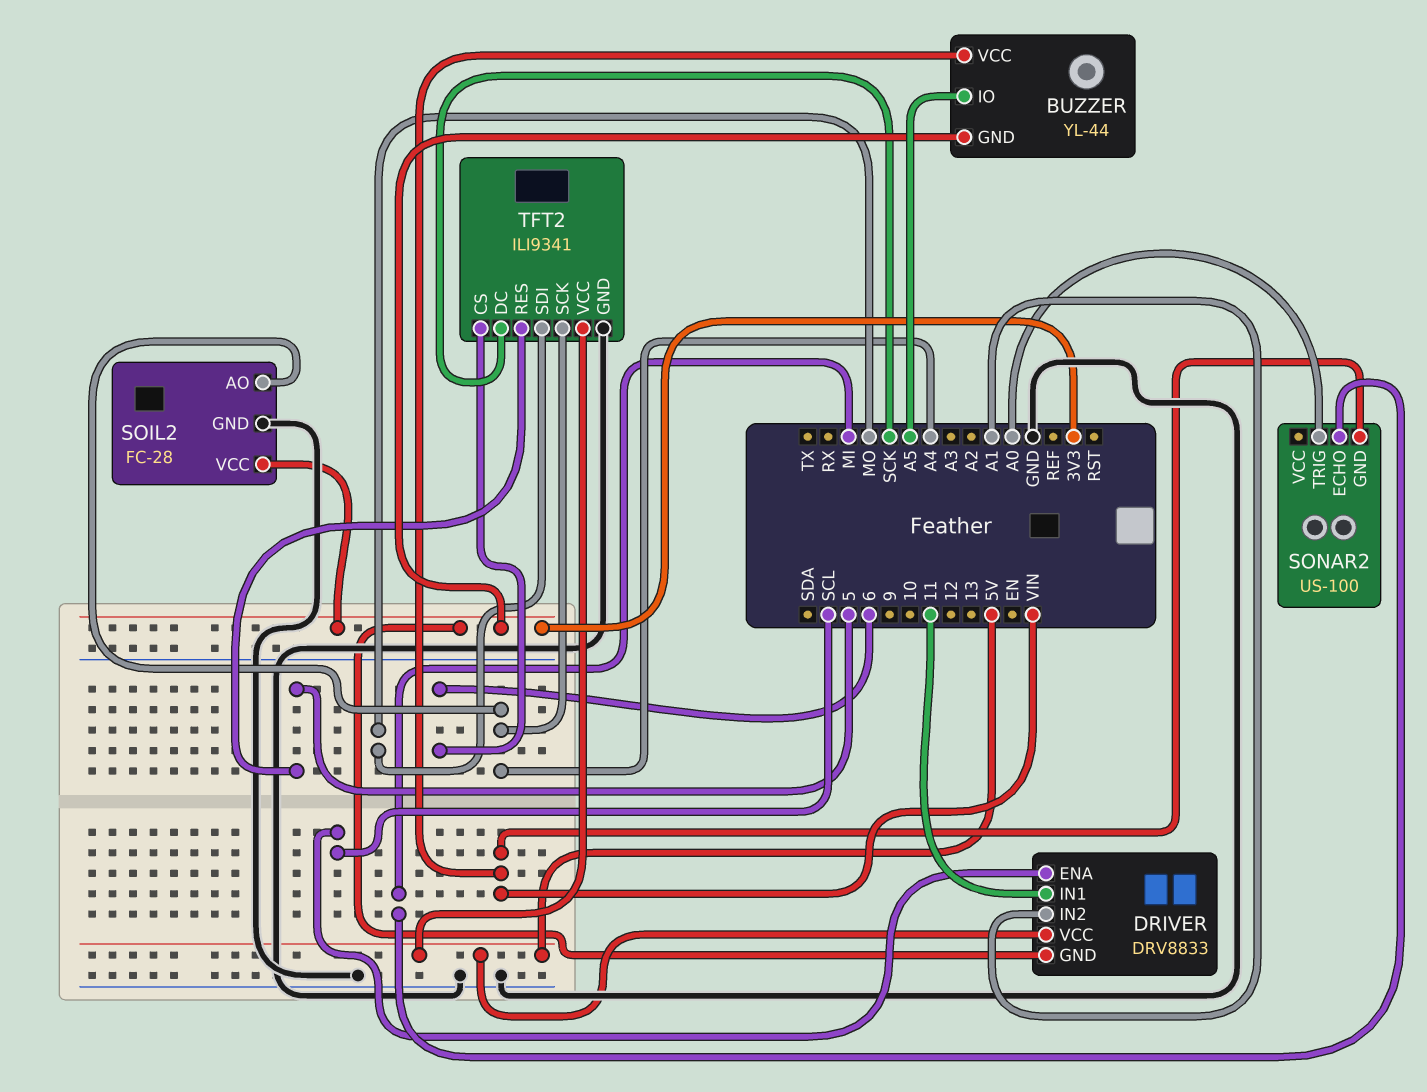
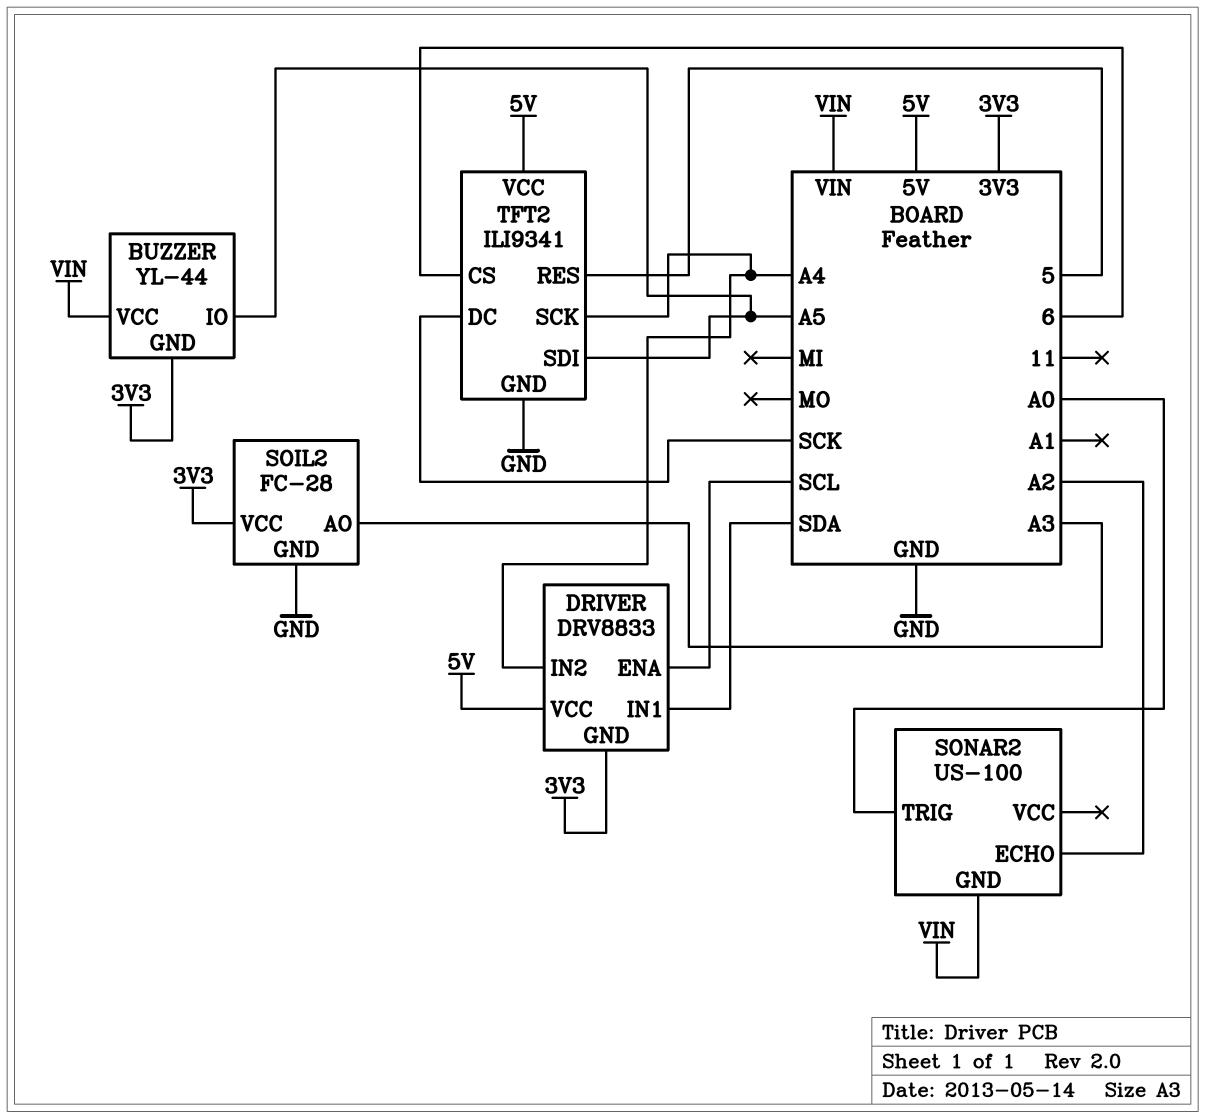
DRIVER pin IN1: 11 -> SDA
DRIVER pin IN2: A1 -> A4
SOIL2 pin AO: A4 -> A3
SONAR2 pin ECHO: MI -> A2
TFT2 pin SDI: MO -> A5

